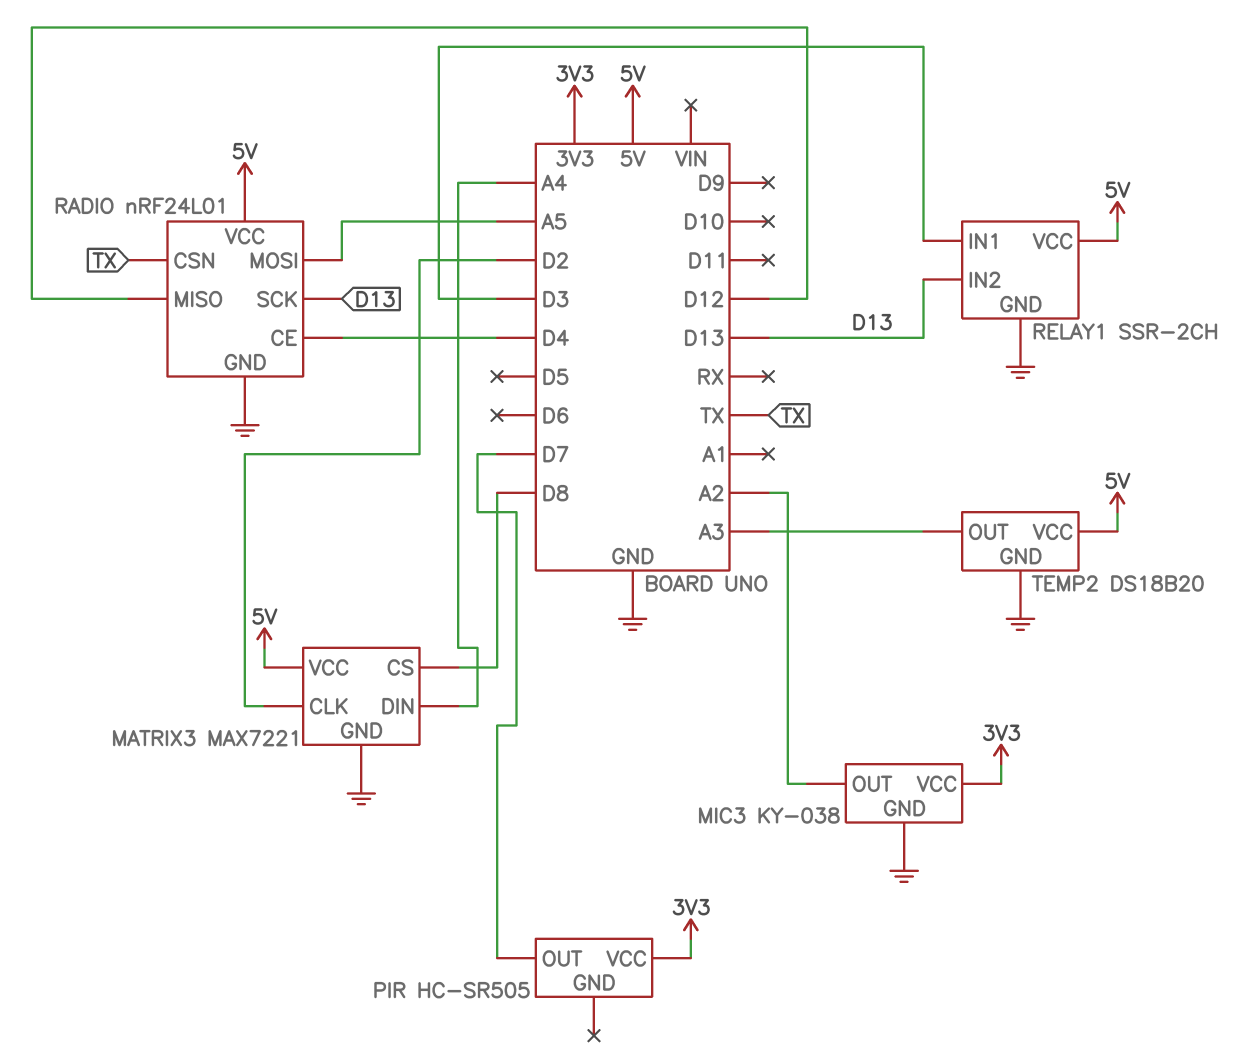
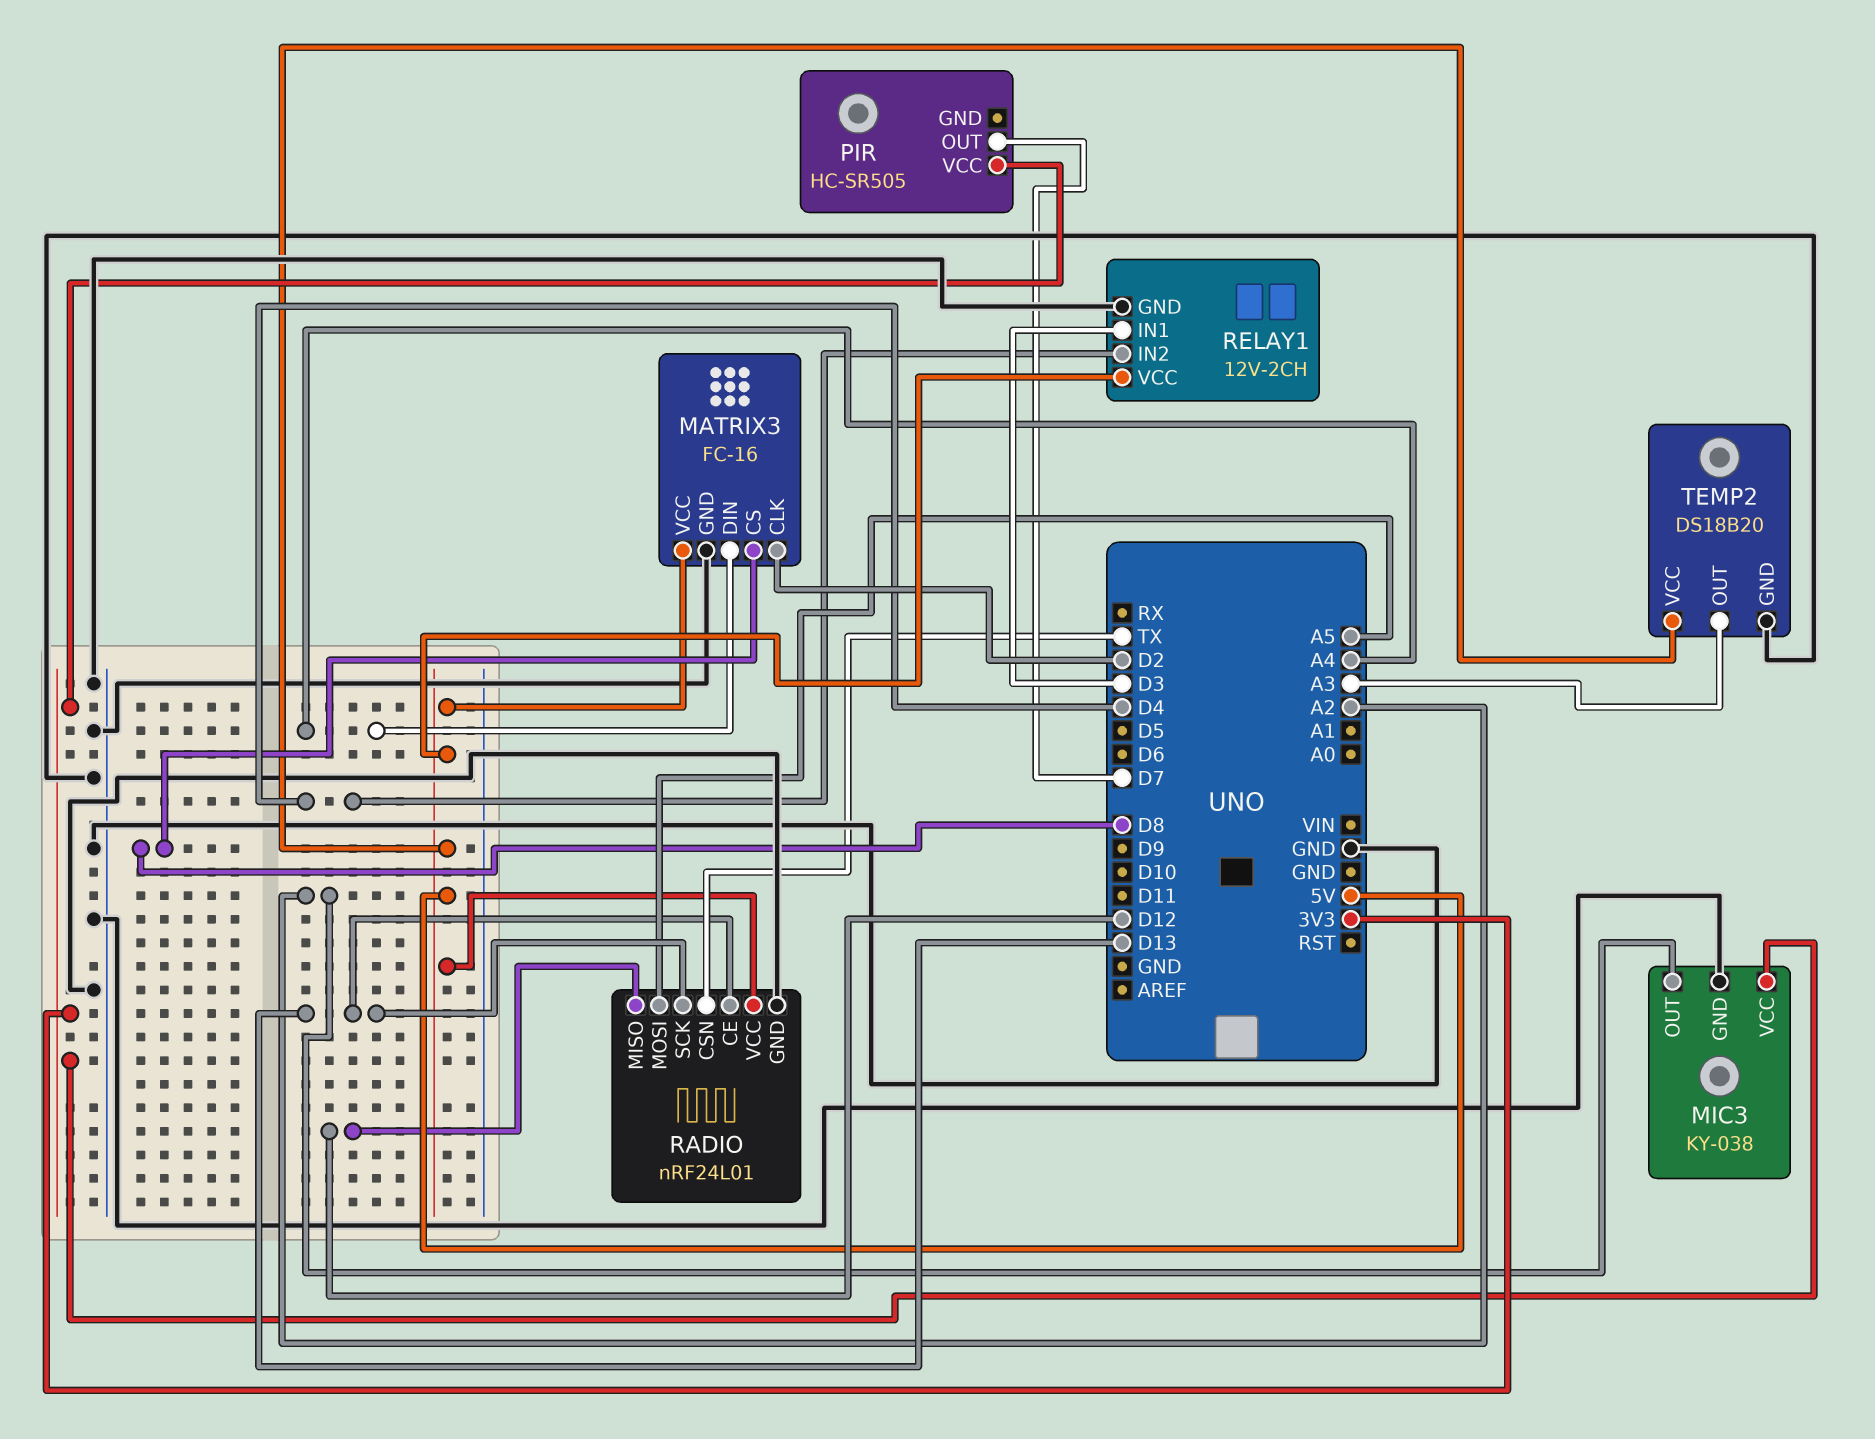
MATRIX3: MAX7221 -> FC-16
RADIO pin CE: D4 -> D13
RELAY1: SSR-2CH -> 12V-2CH
RELAY1 pin IN2: D13 -> D4

